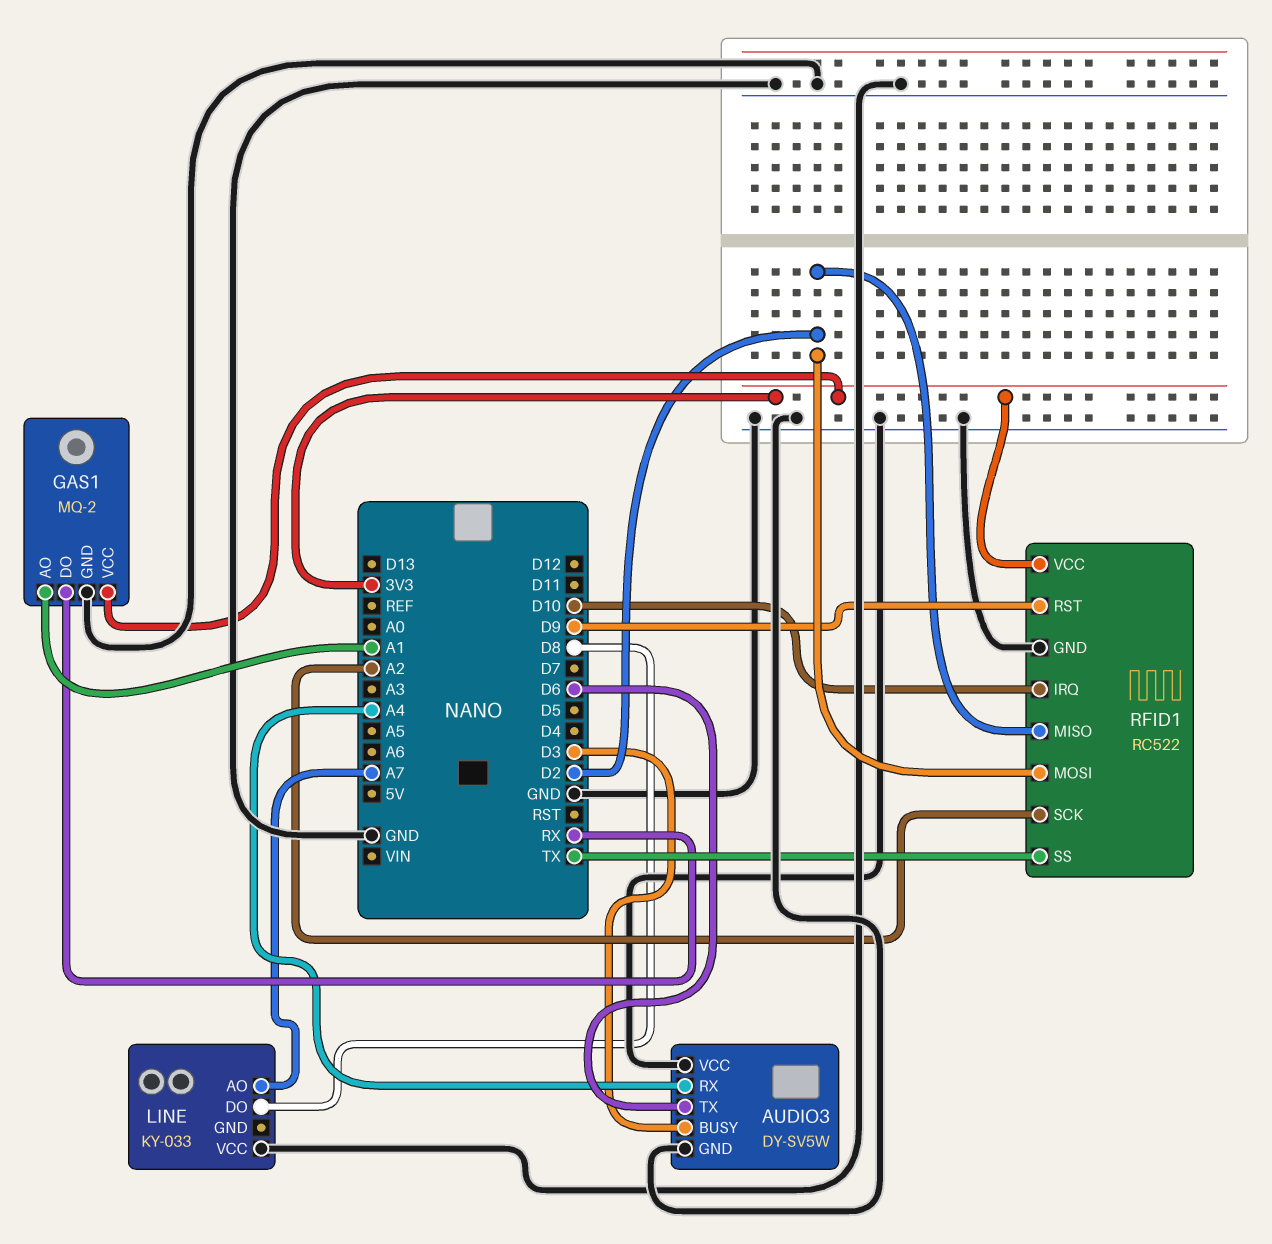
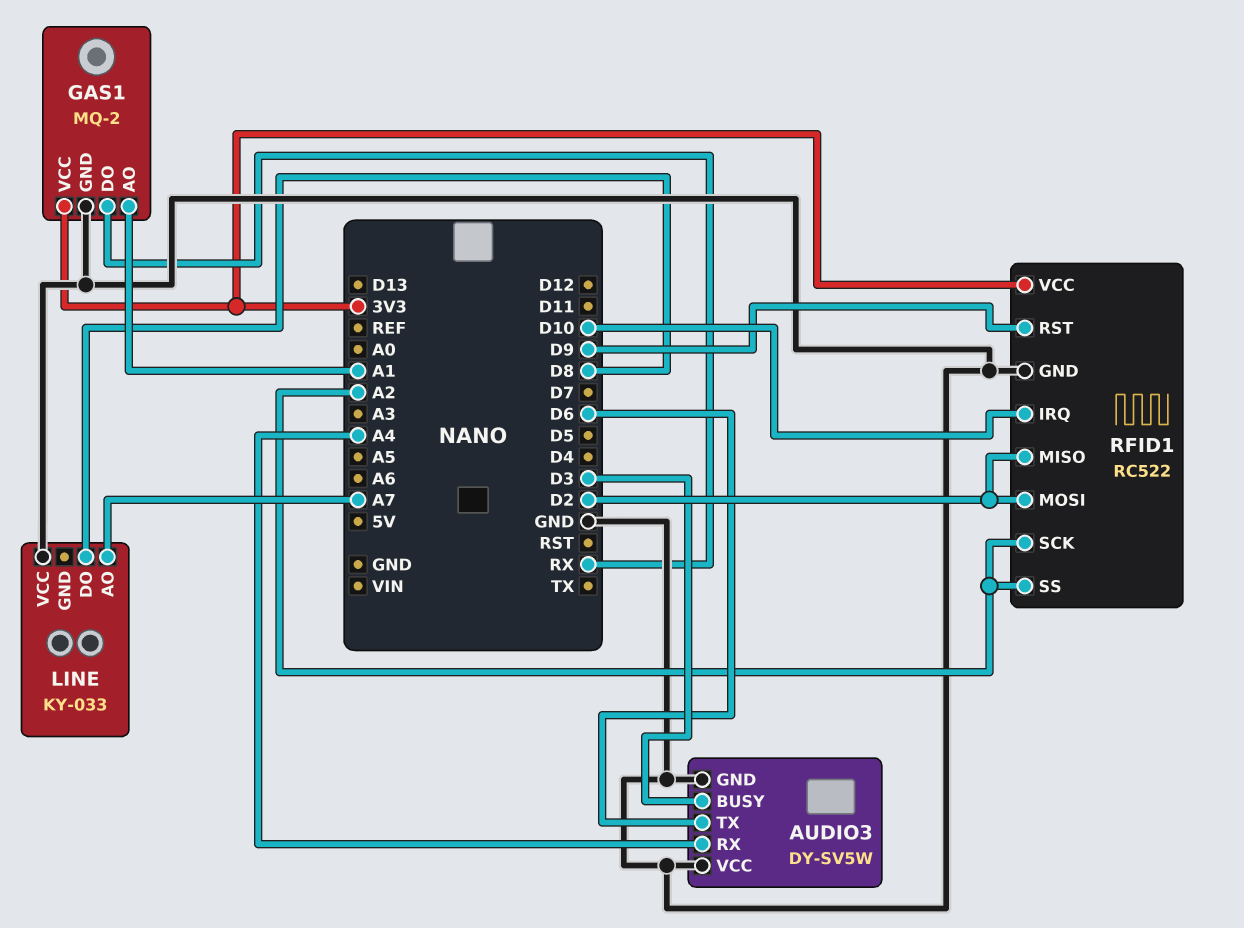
RFID1 pin SS: TX -> A2

